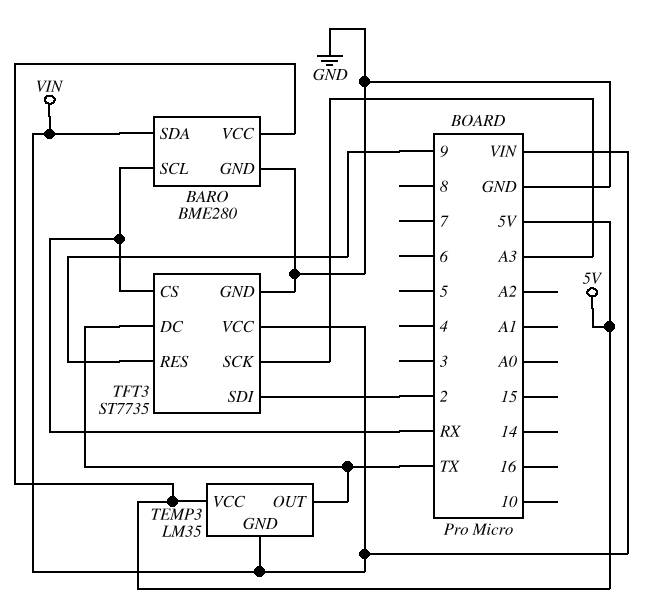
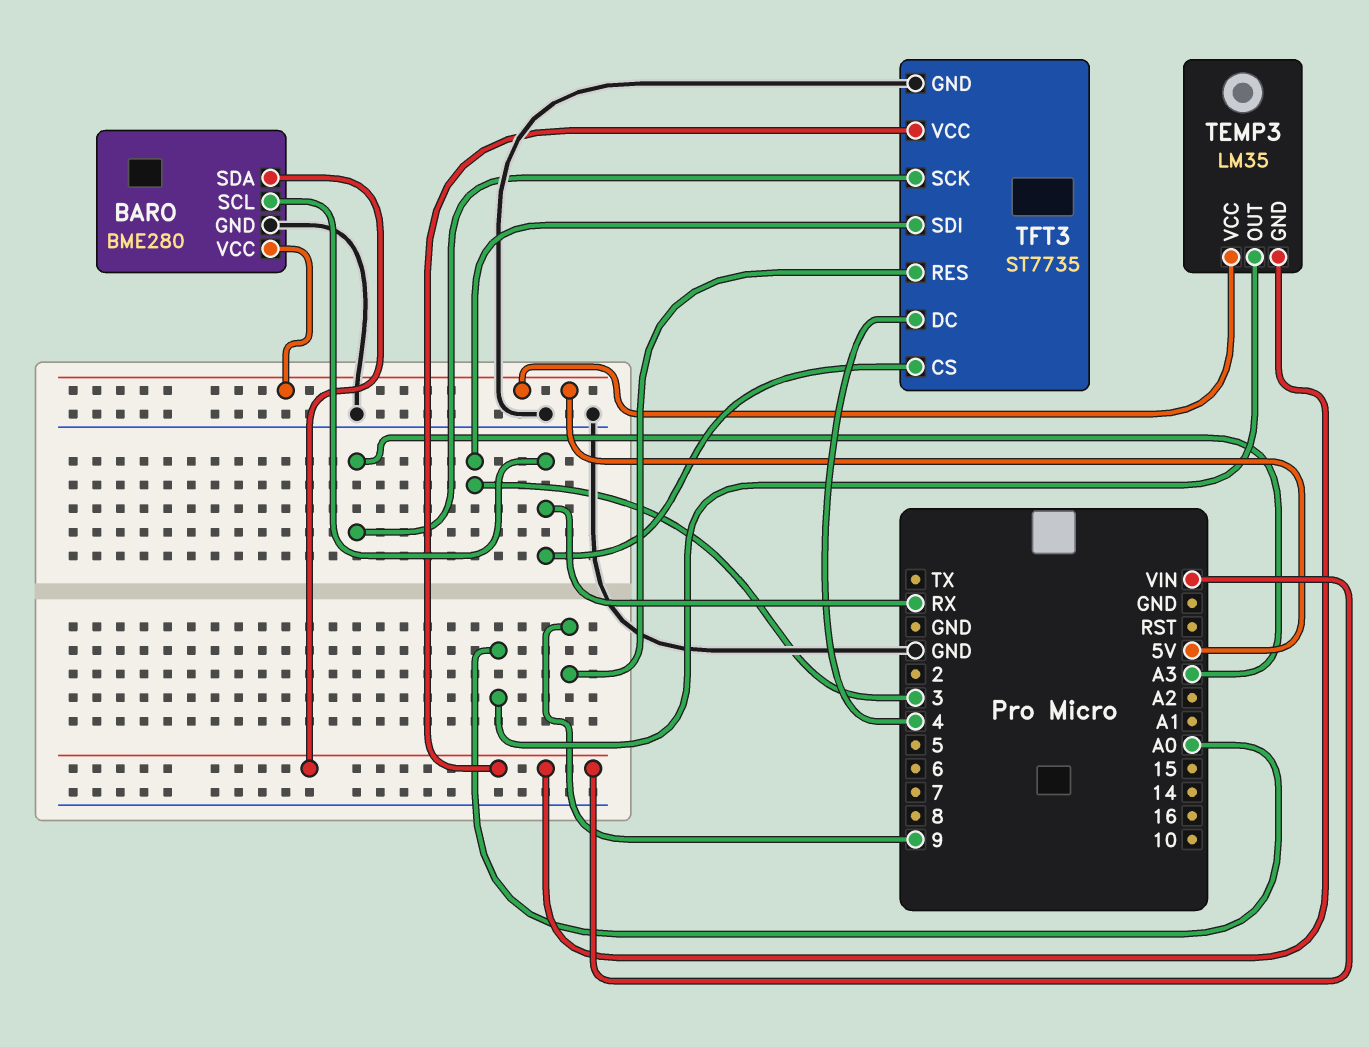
TEMP3 pin OUT: TX -> A0
TFT3 pin DC: TX -> 4
TFT3 pin SDI: 2 -> 3

